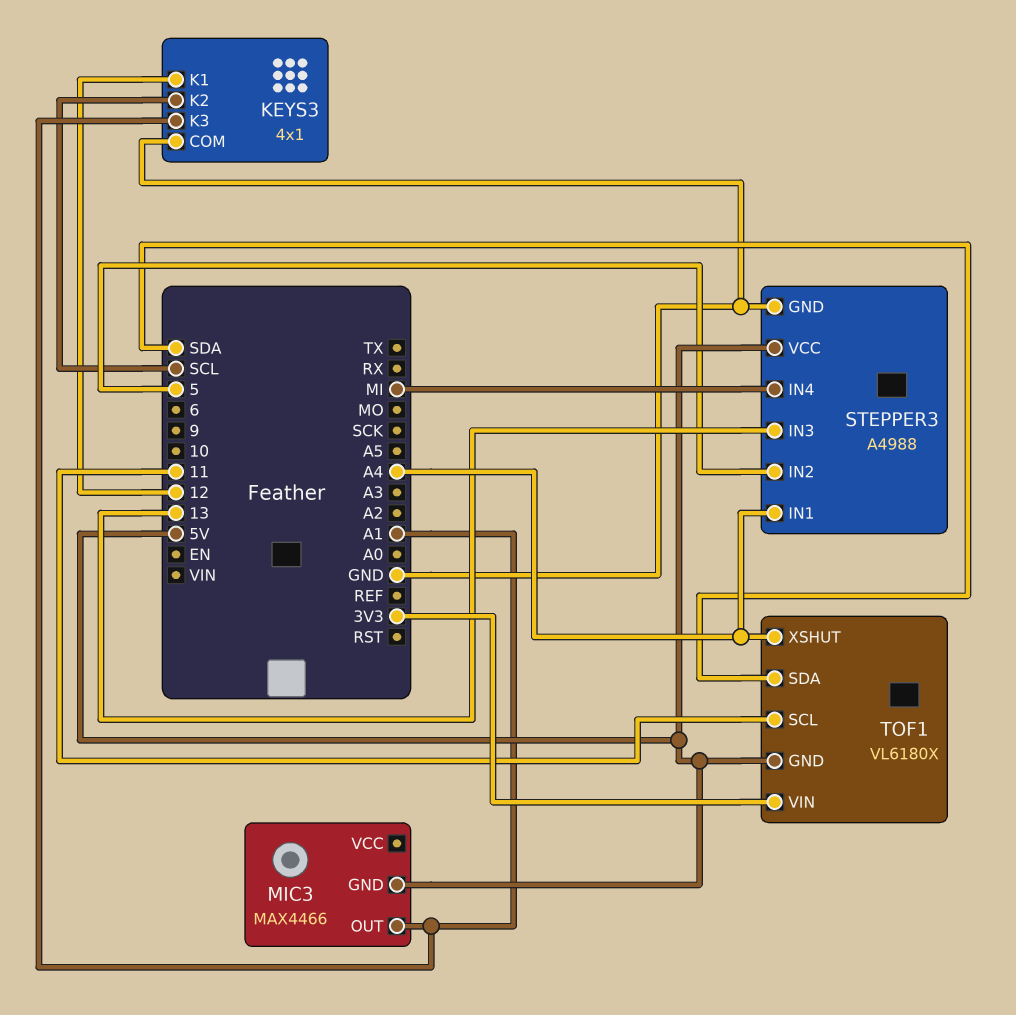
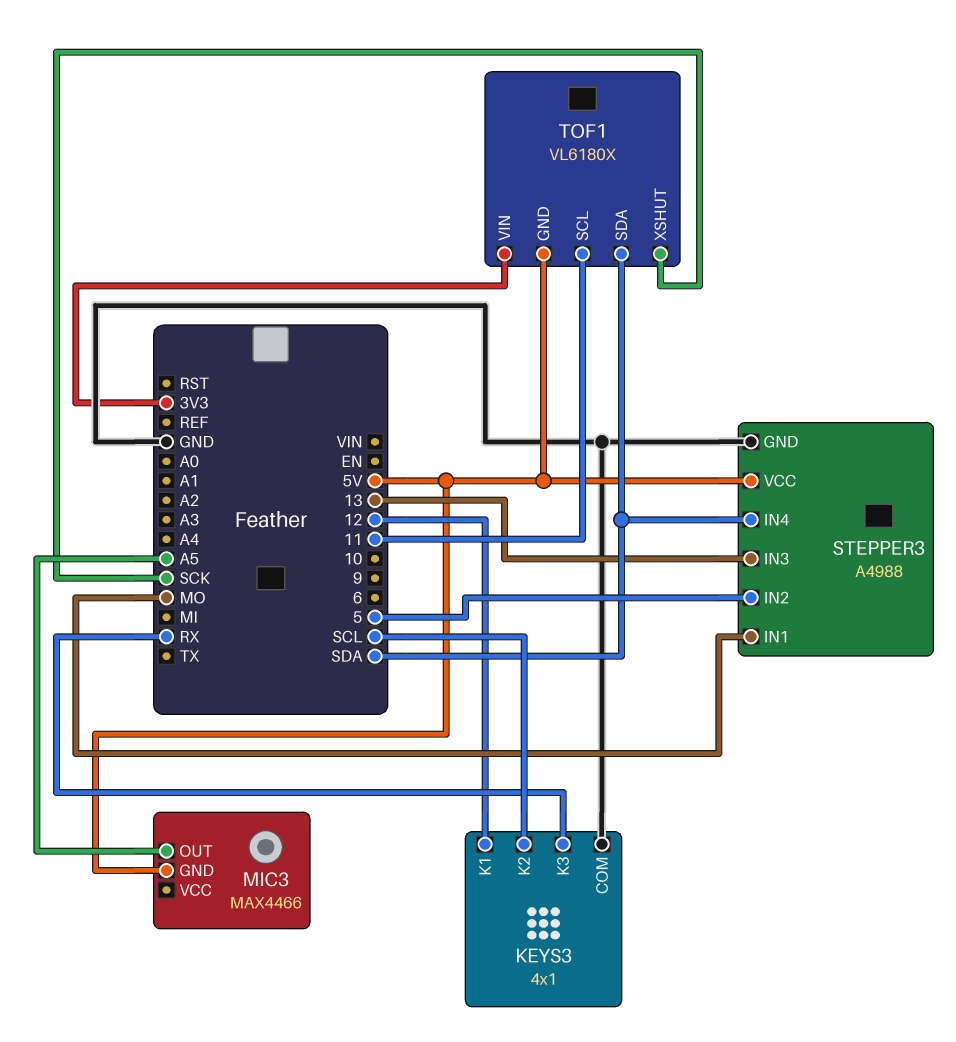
KEYS3 pin K3: A1 -> RX
MIC3 pin OUT: A1 -> A5
STEPPER3 pin IN1: A4 -> MO
STEPPER3 pin IN4: MI -> SDA
TOF1 pin XSHUT: A4 -> SCK

